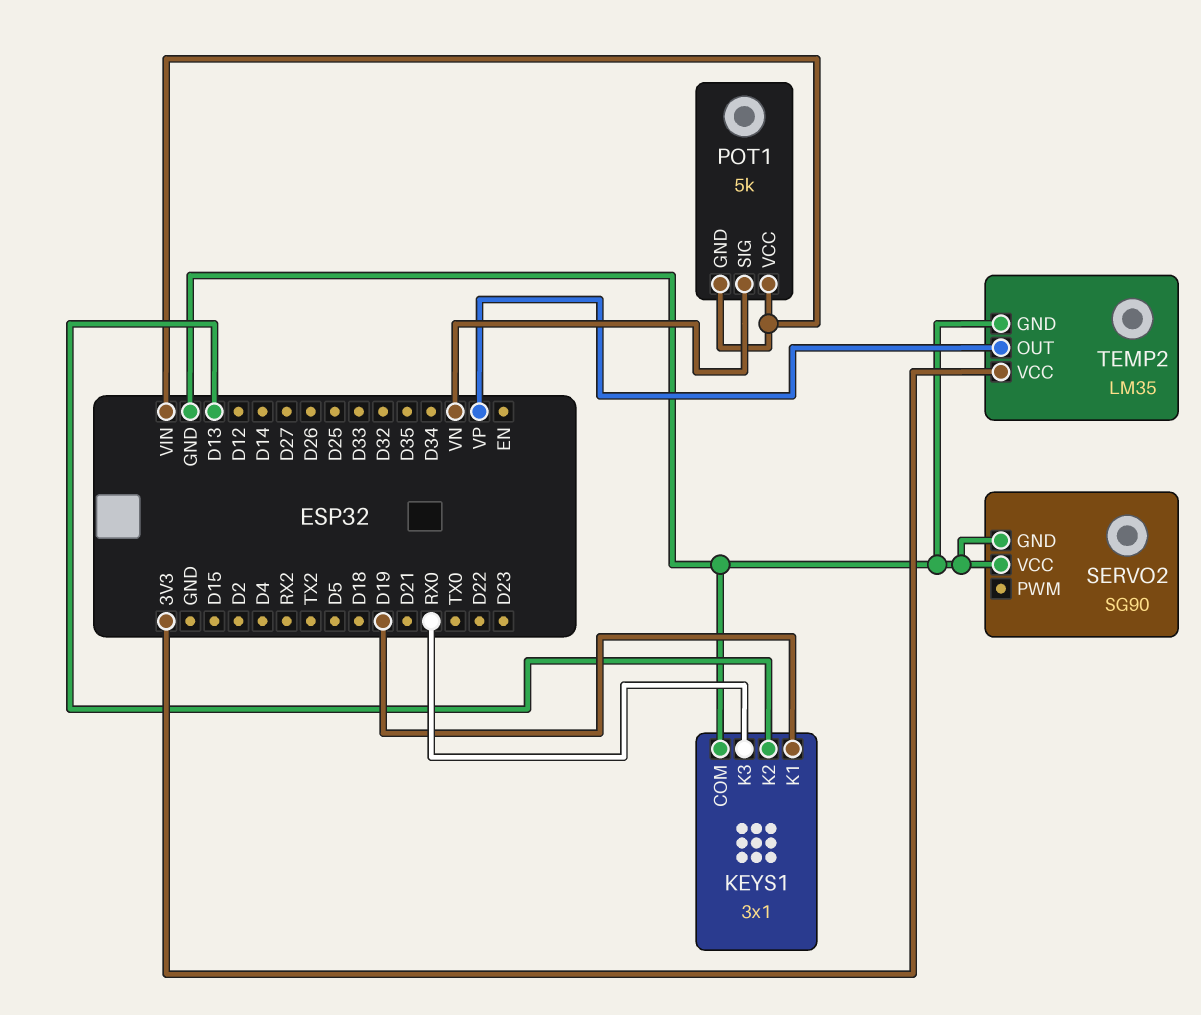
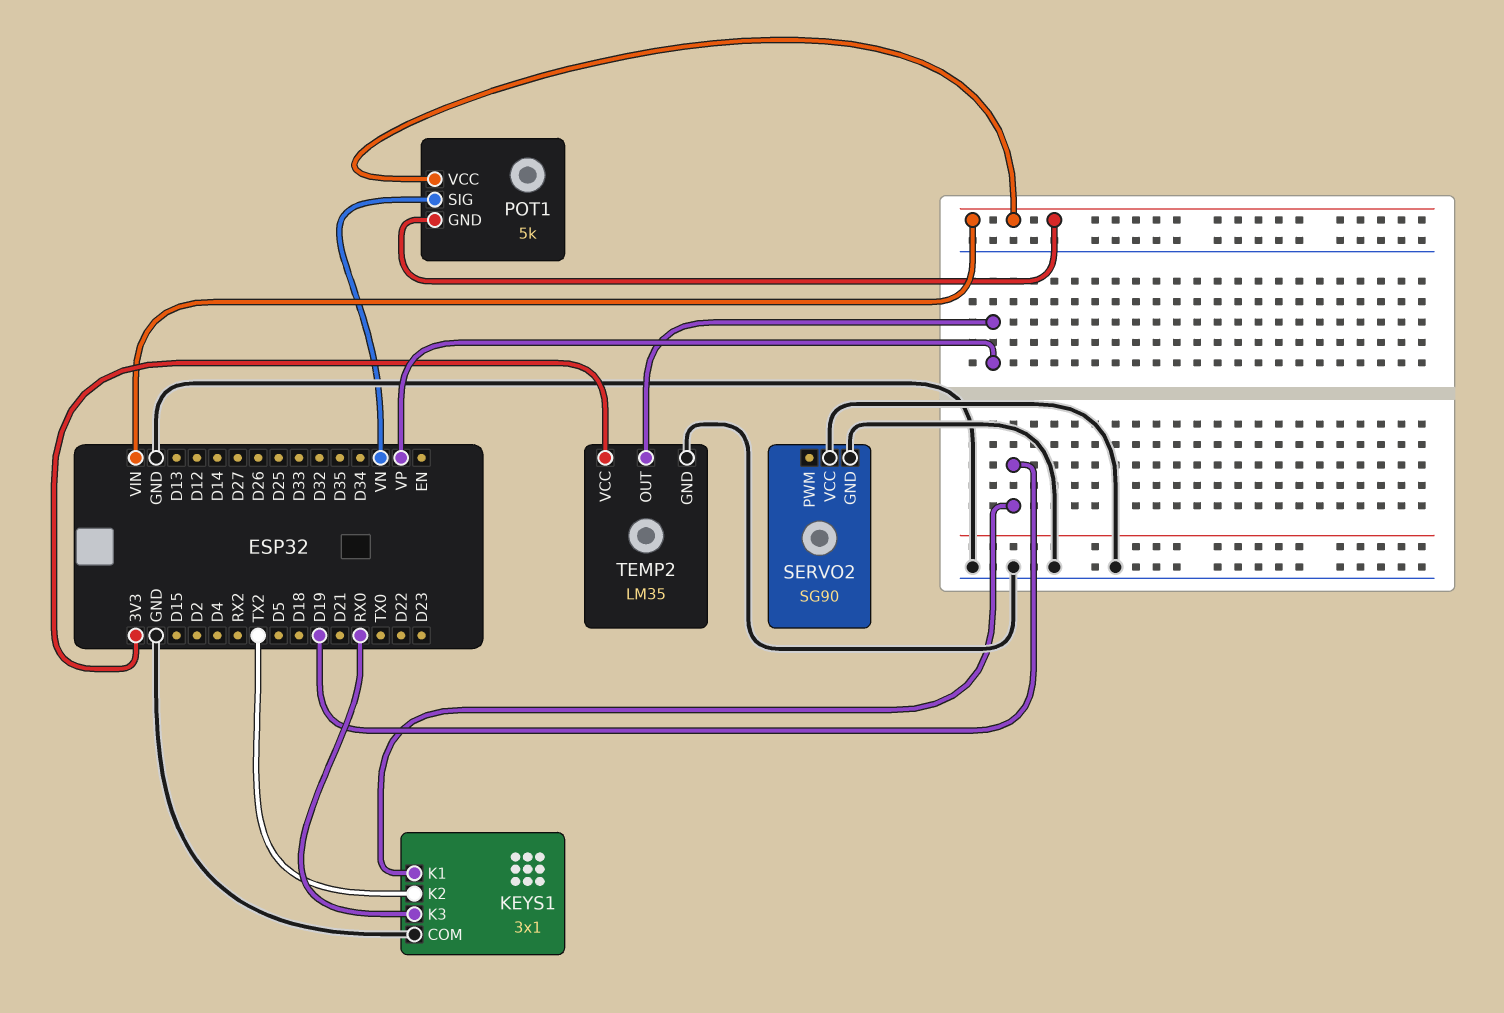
KEYS1 pin K2: D13 -> TX2

